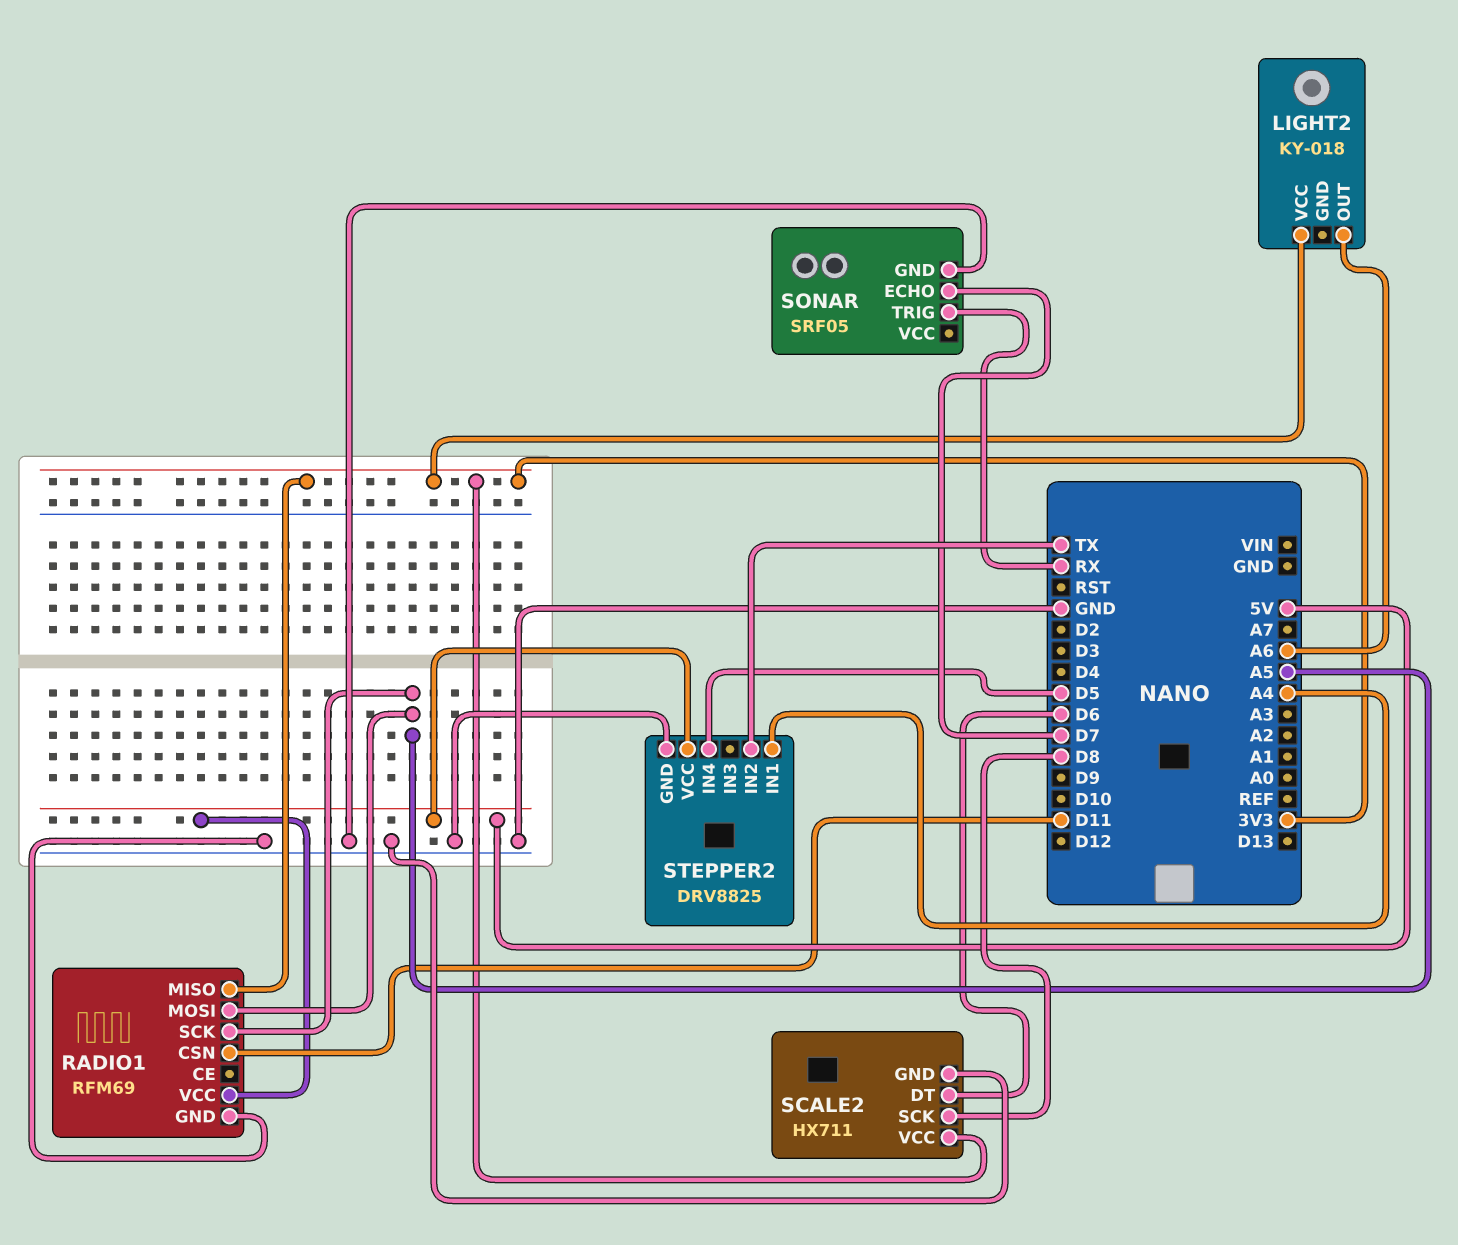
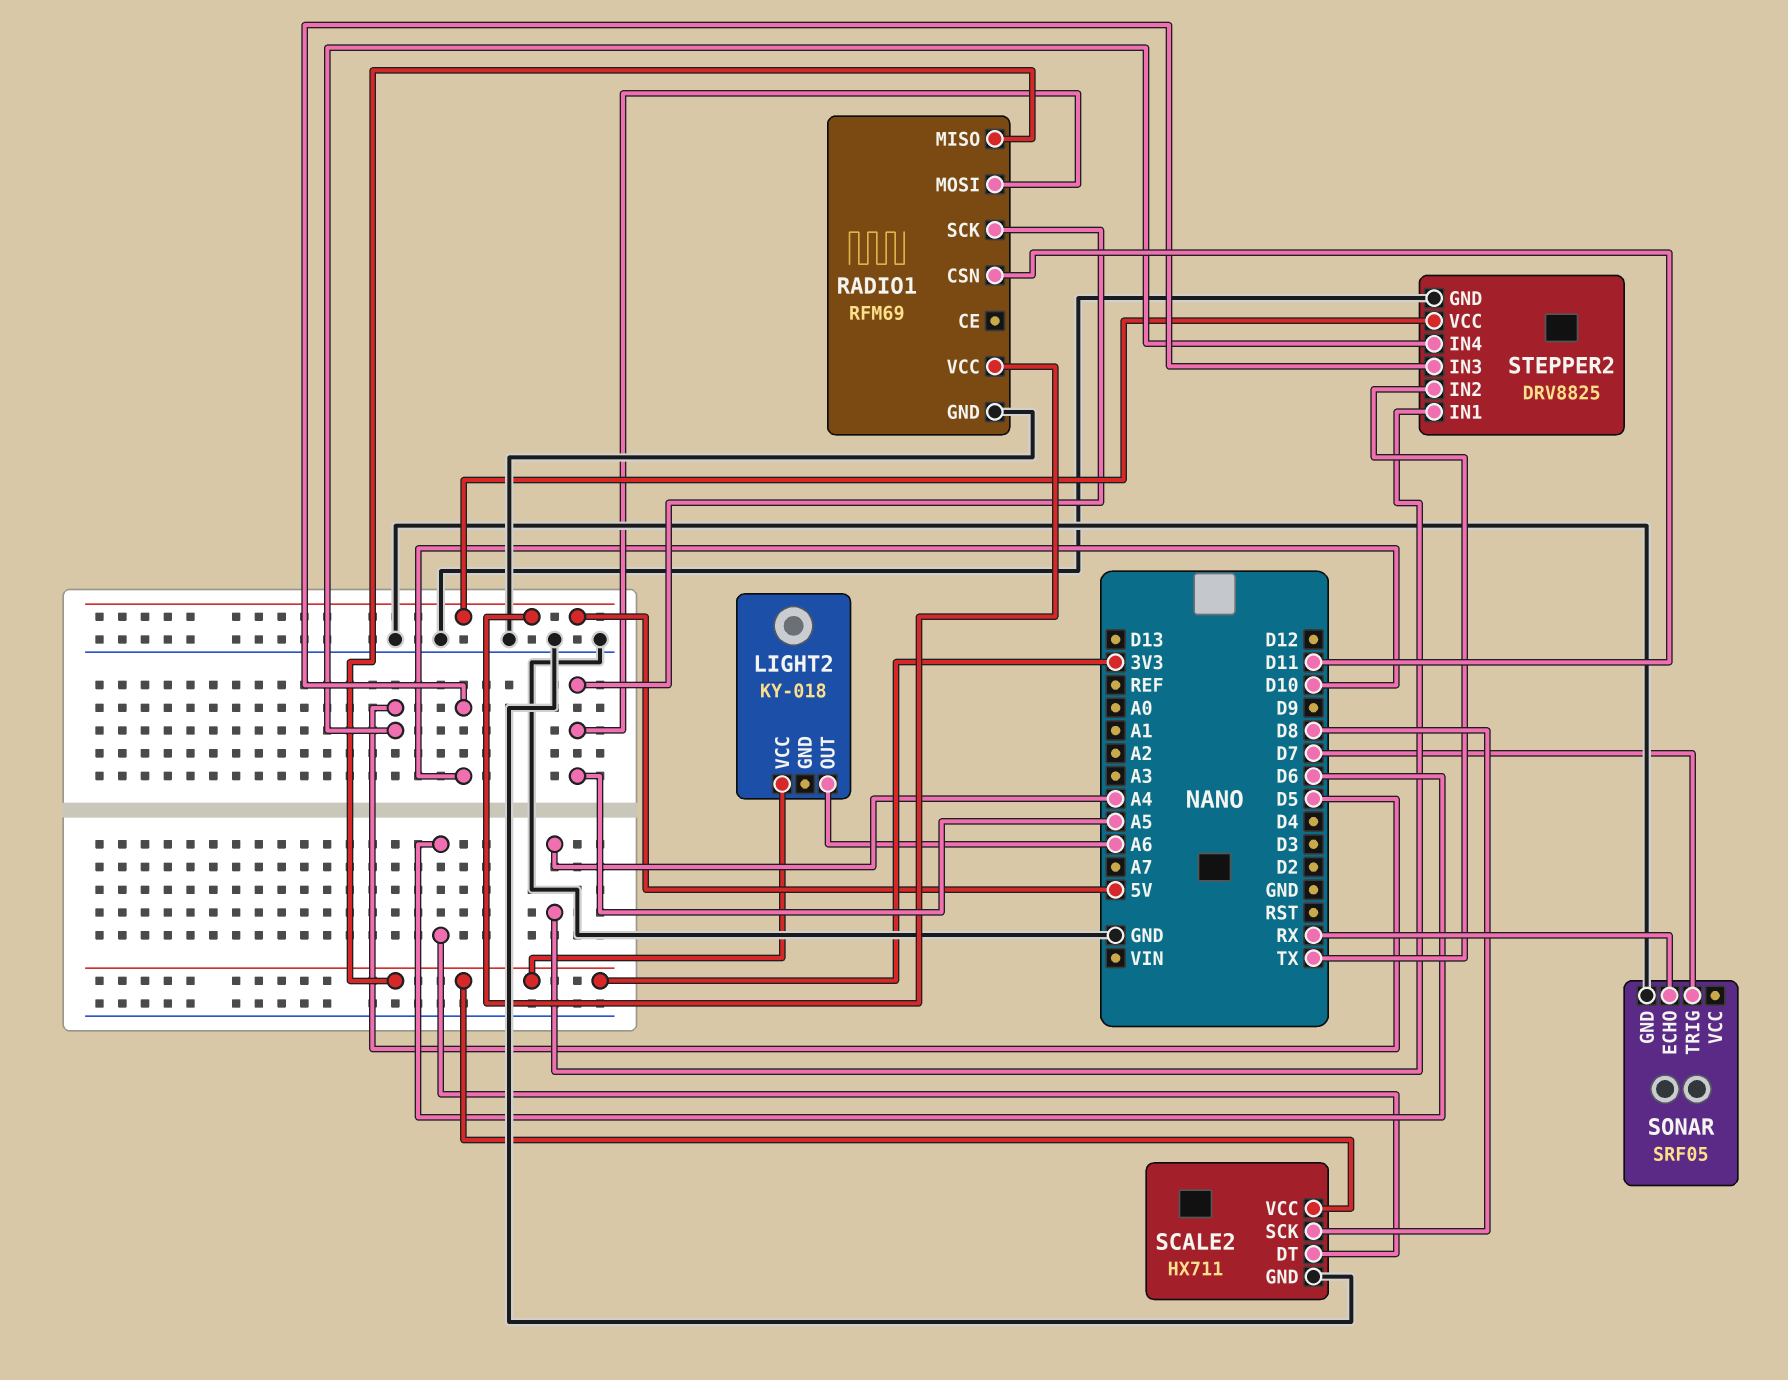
SONAR pin ECHO: D7 -> RX
SONAR pin TRIG: RX -> D7
STEPPER2 pin IN3: none -> D10

